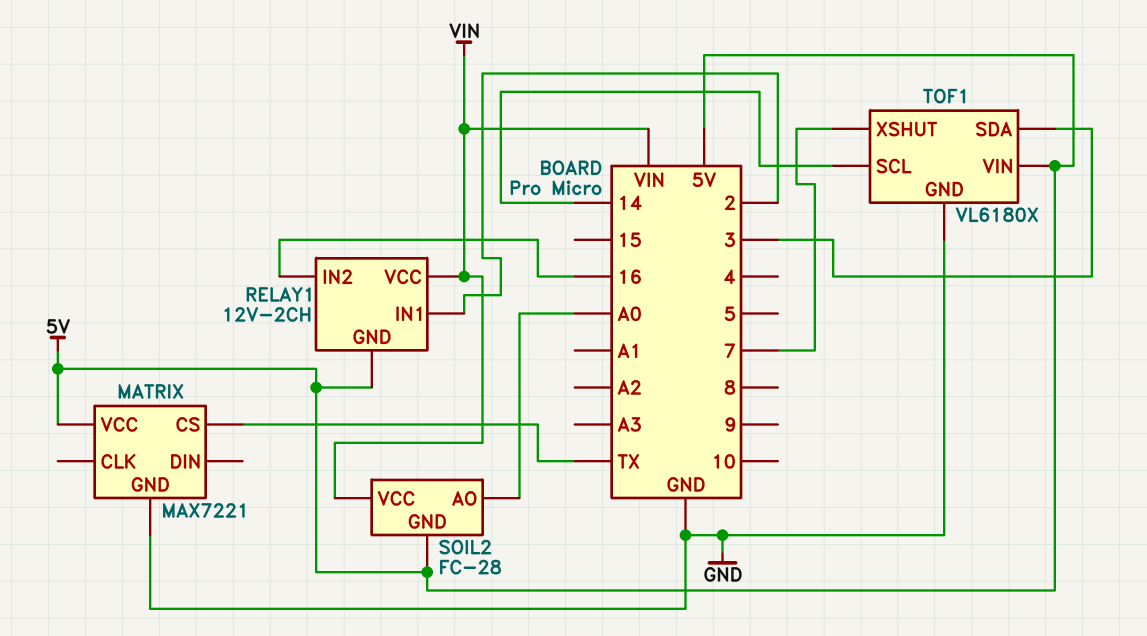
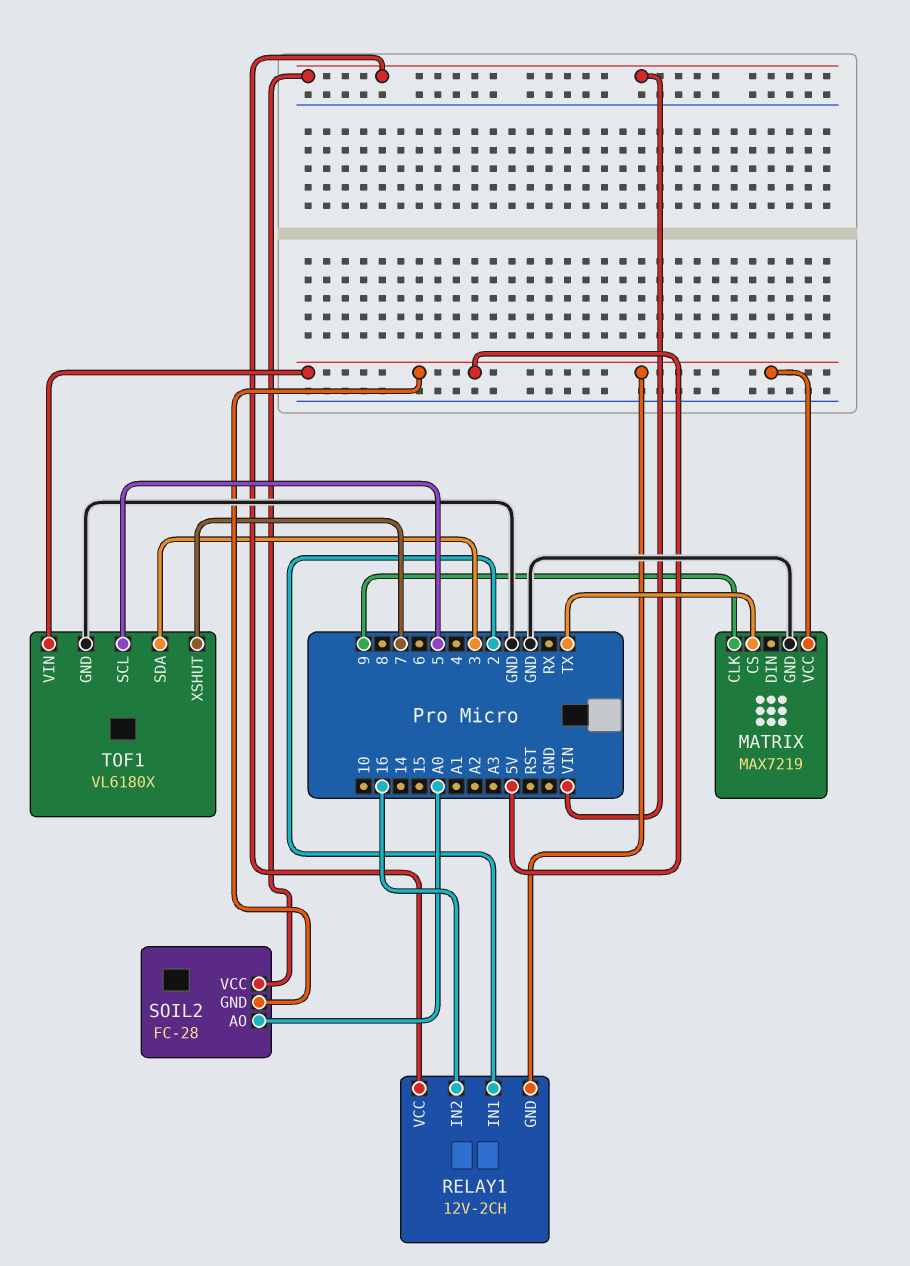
MATRIX: MAX7221 -> MAX7219
MATRIX pin CLK: none -> 9
TOF1 pin SCL: 14 -> 5

